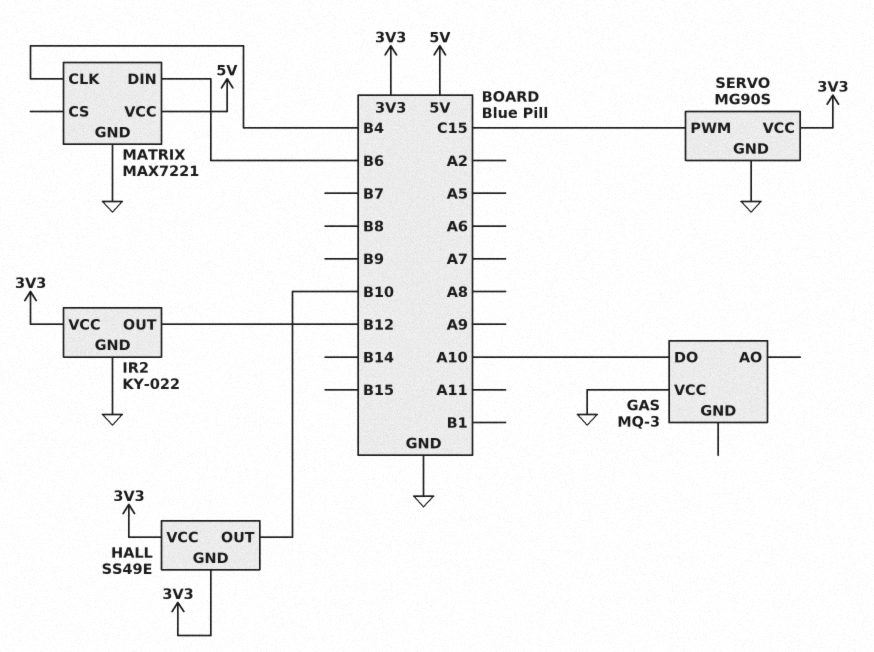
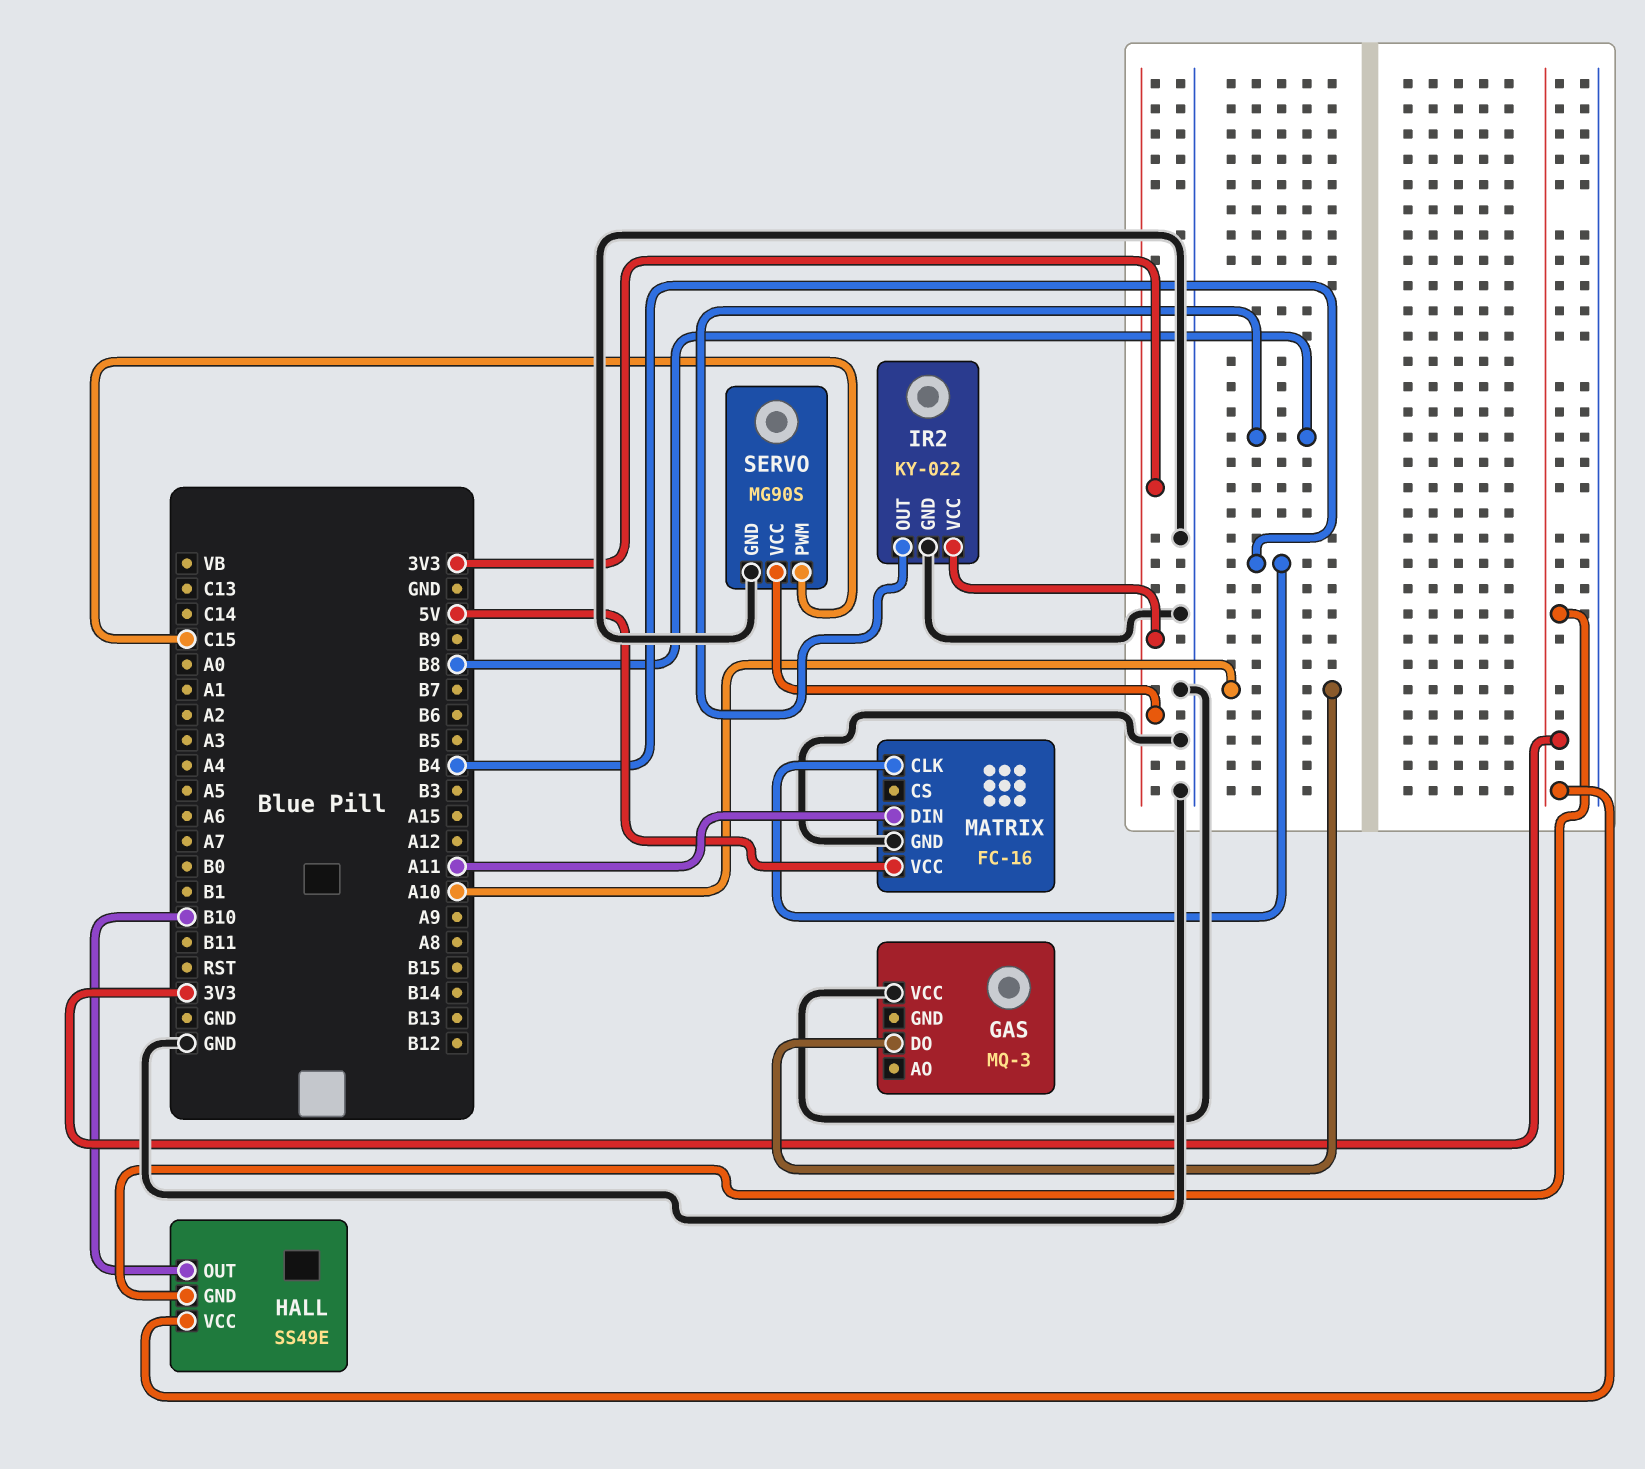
IR2 pin OUT: B12 -> B8
MATRIX: MAX7221 -> FC-16
MATRIX pin DIN: B6 -> A11

